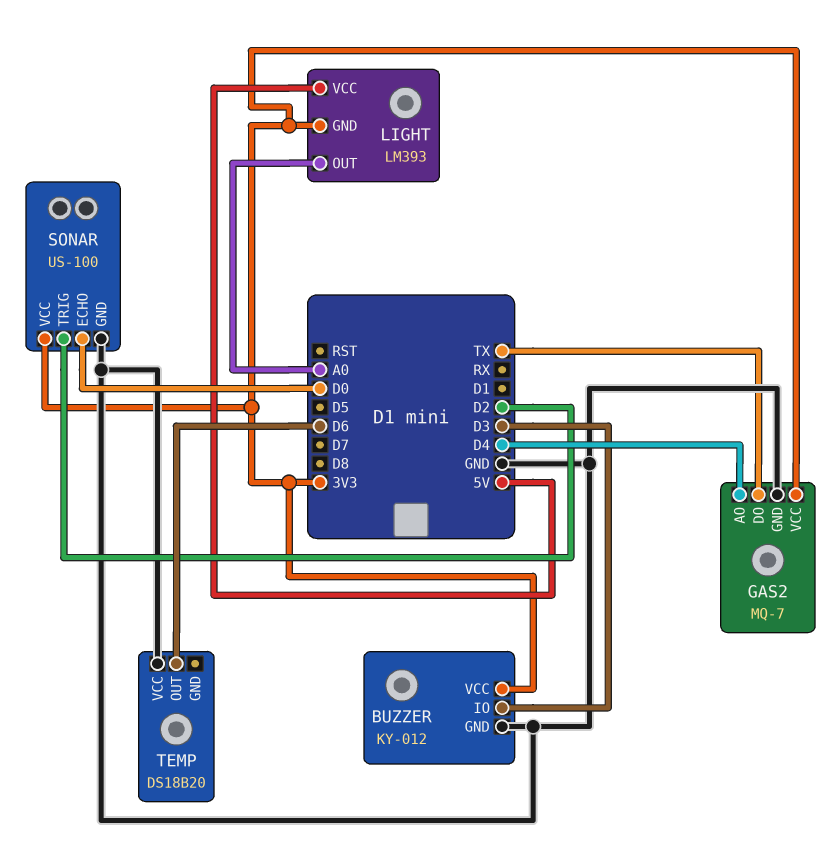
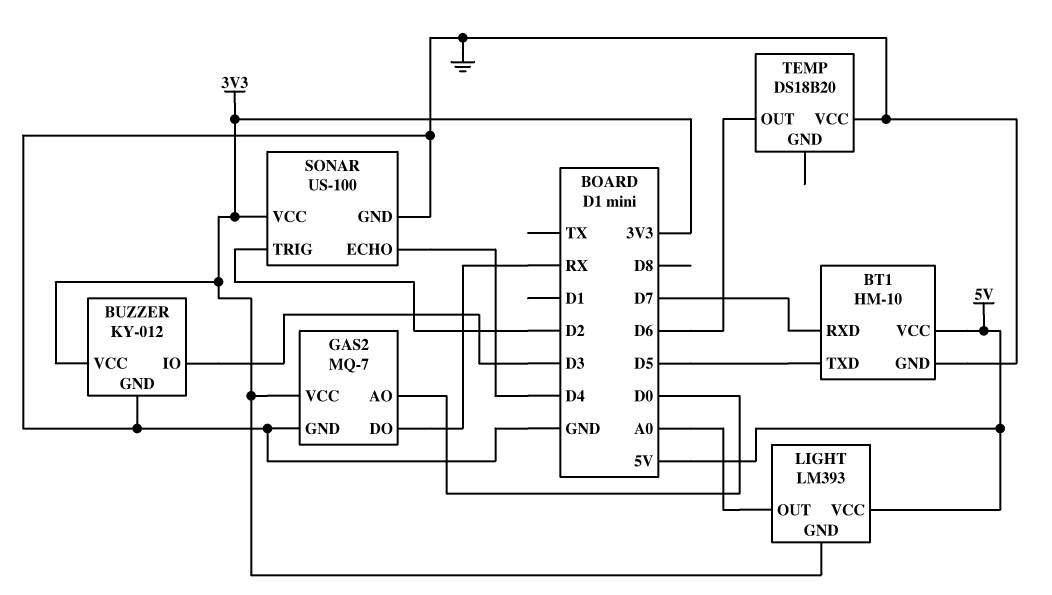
BT1: none -> HM-10
BT1 pin GND: none -> GND
BT1 pin RXD: none -> D7
BT1 pin TXD: none -> D5
BT1 pin VCC: none -> 5V
GAS2 pin AO: D4 -> D0
GAS2 pin DO: TX -> RX
SONAR pin ECHO: D0 -> D4

